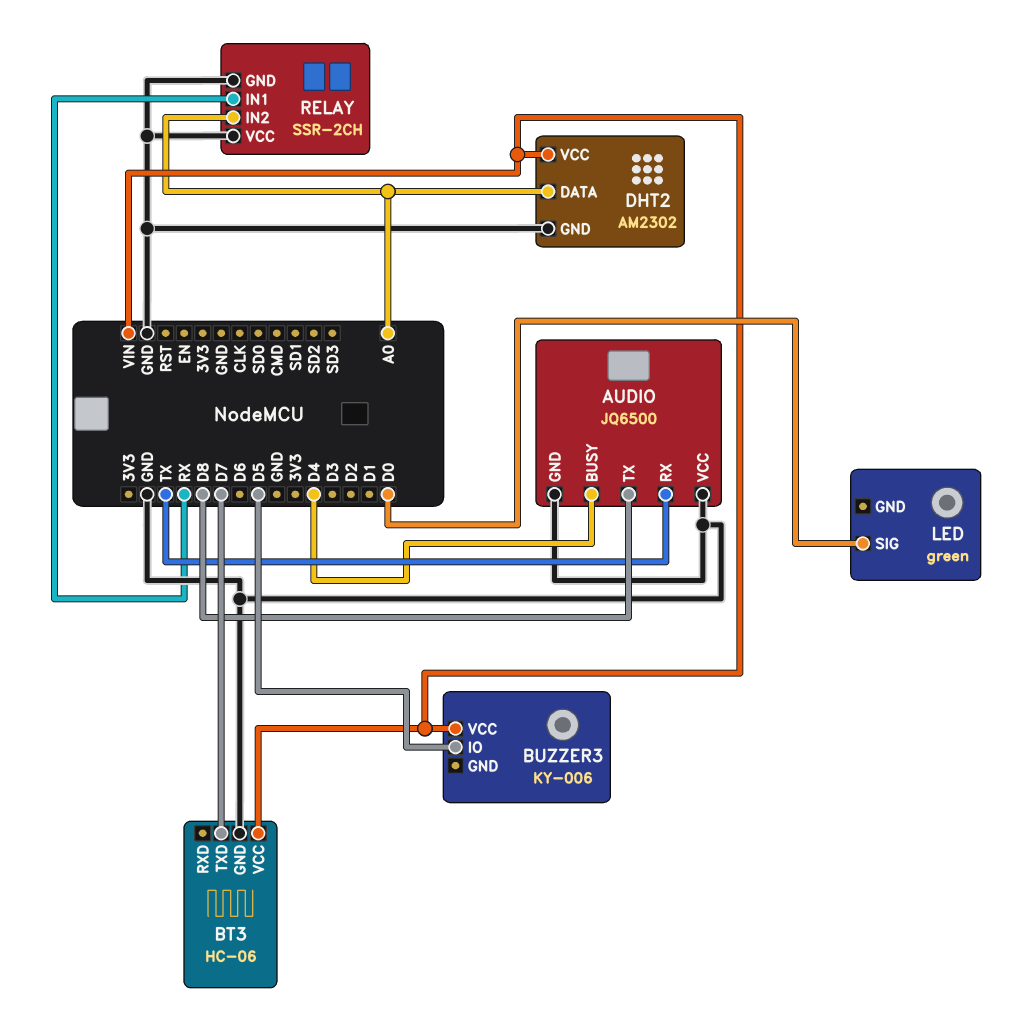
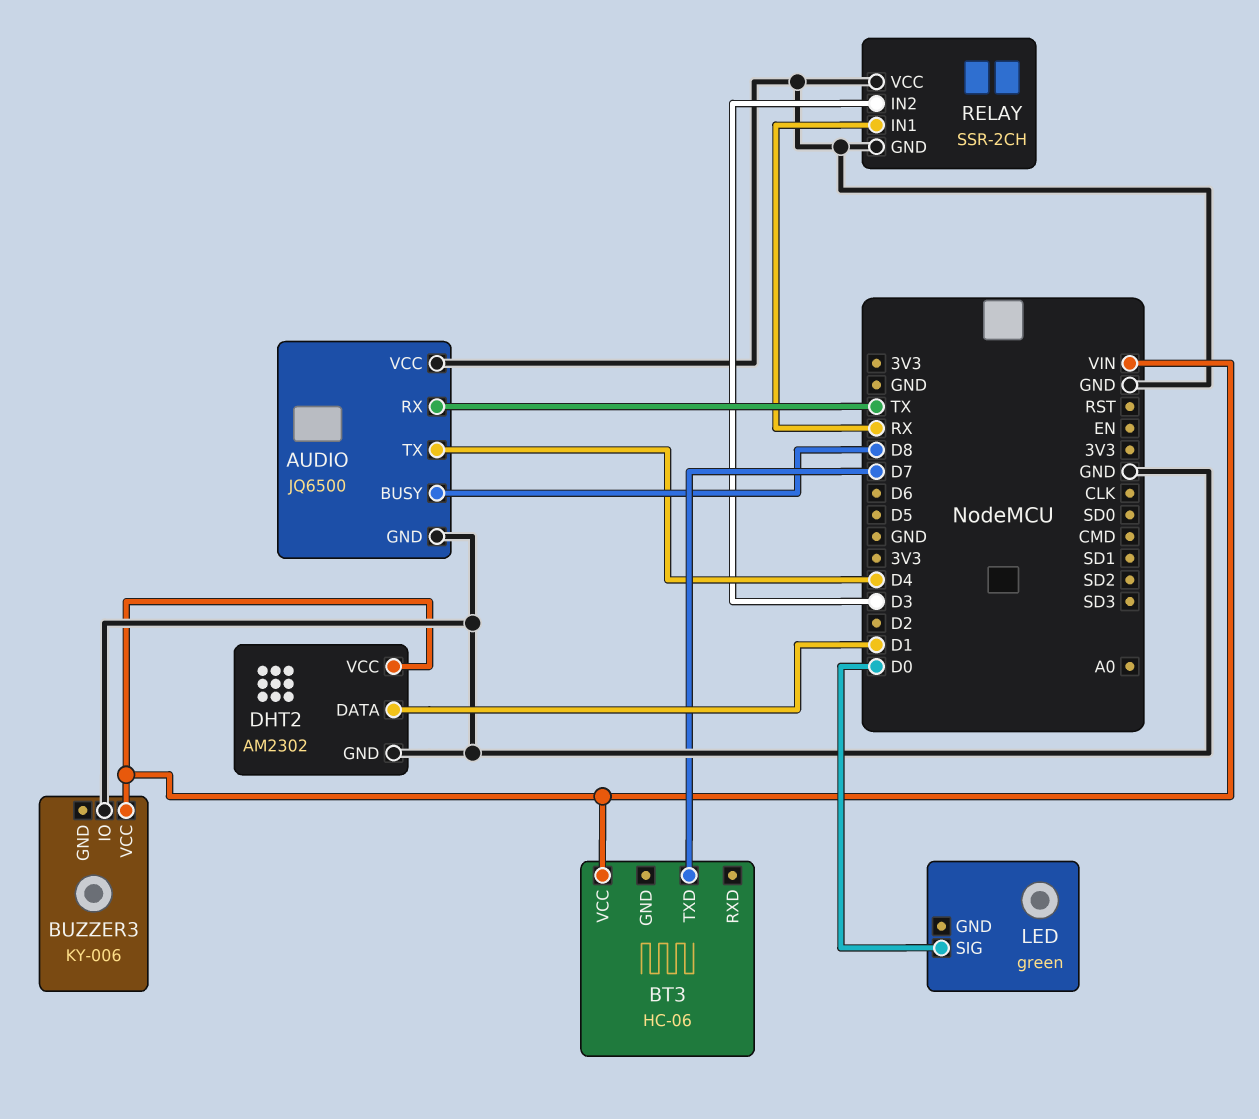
AUDIO pin BUSY: D4 -> D8
AUDIO pin TX: D8 -> D4
BT3 pin GND: GND -> none
BUZZER3 pin IO: D5 -> GND
DHT2 pin DATA: A0 -> D1
RELAY pin IN2: A0 -> D3

